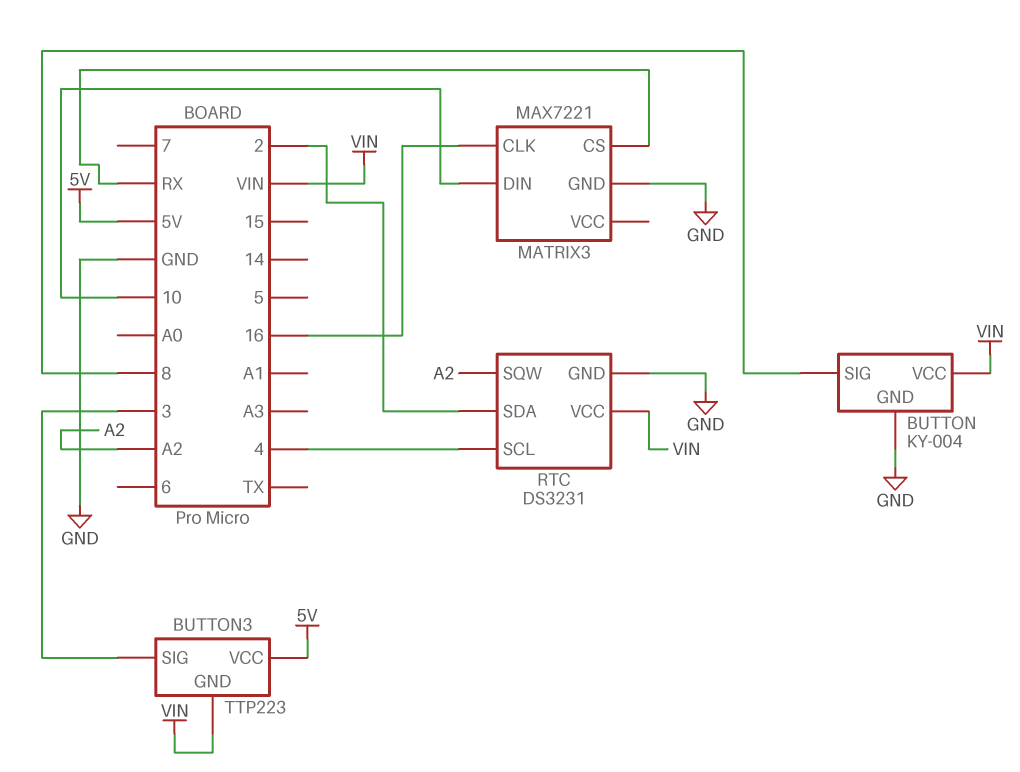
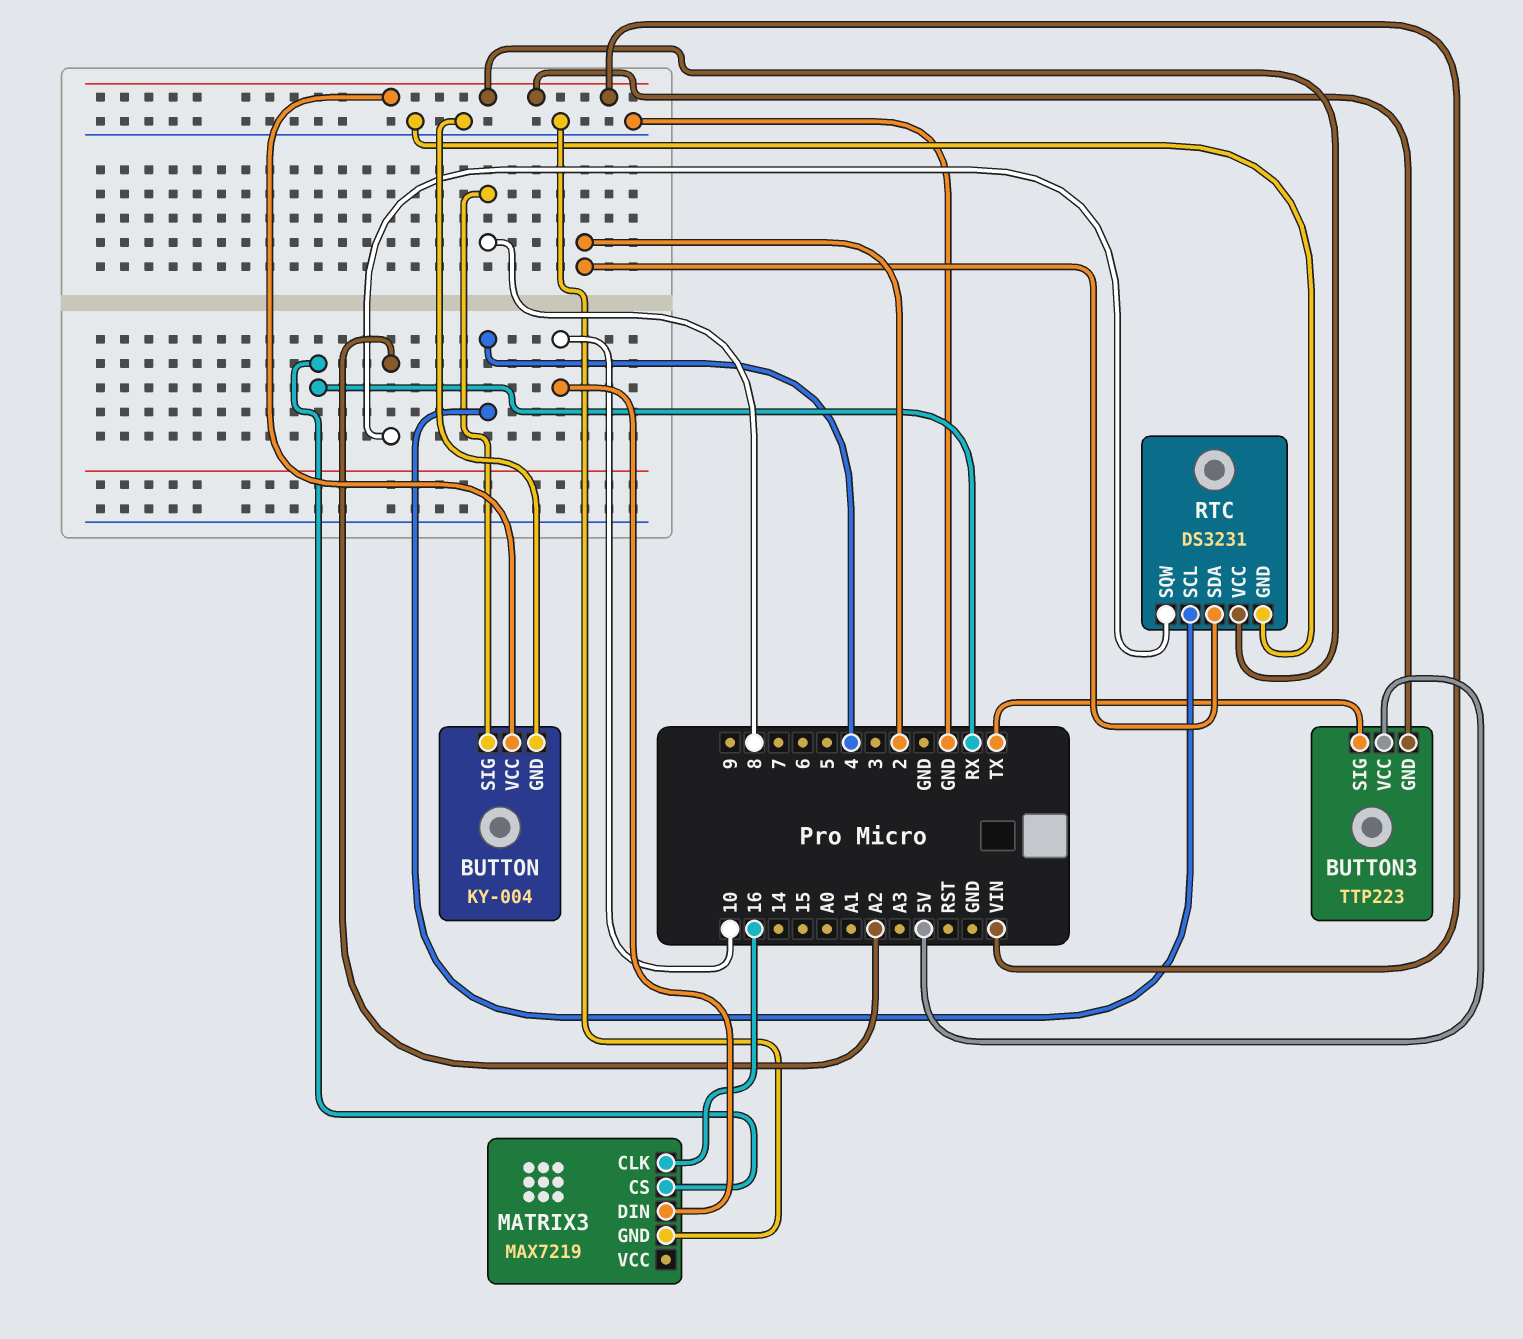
BUTTON3 pin SIG: 3 -> TX
MATRIX3: MAX7221 -> MAX7219

